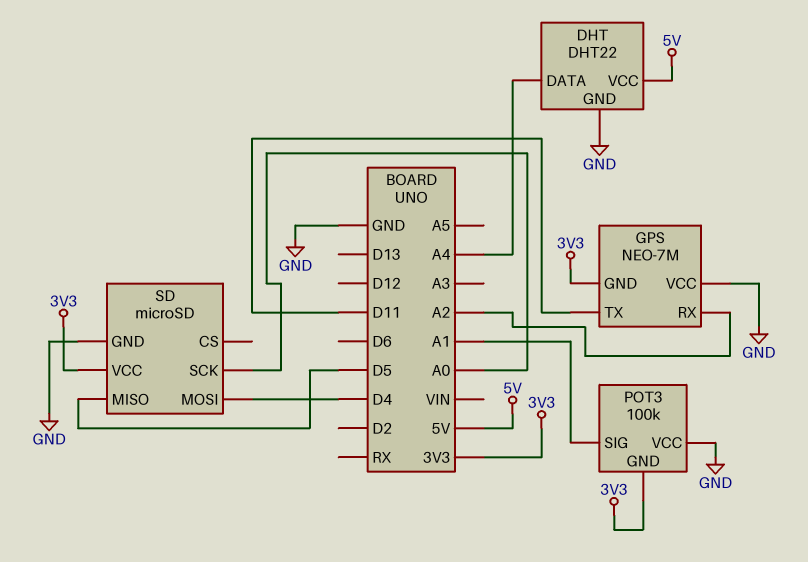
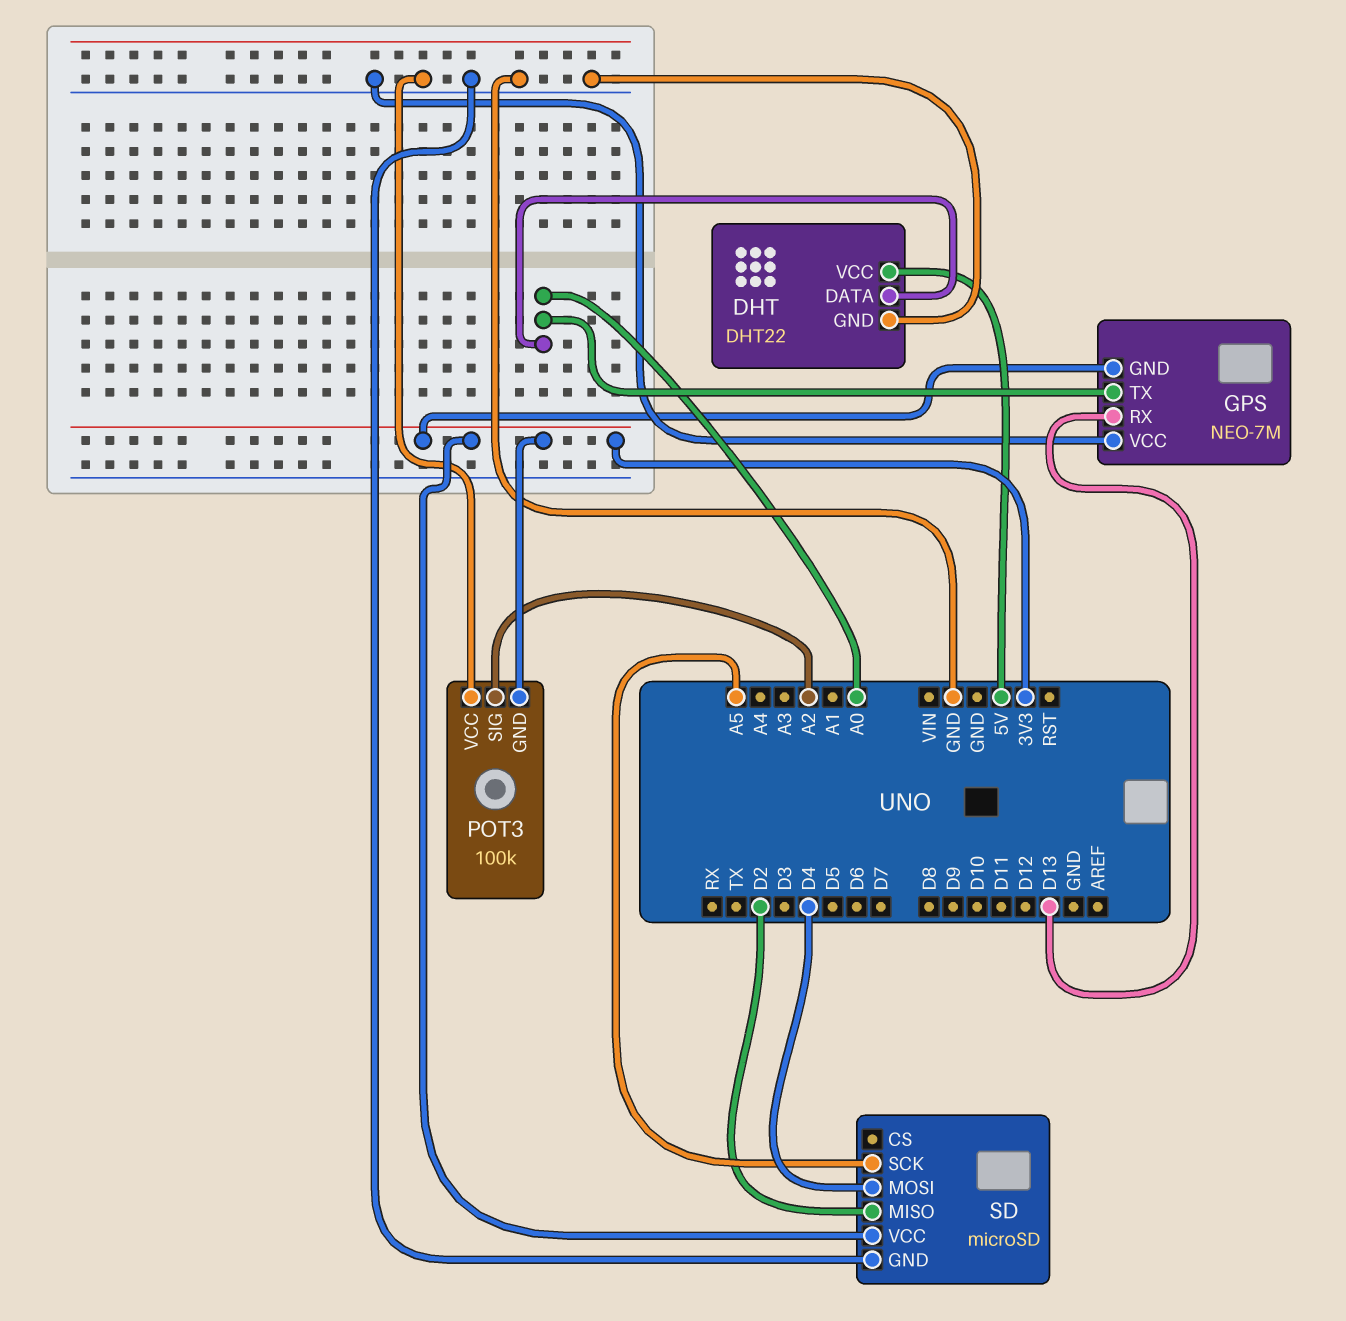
DHT pin DATA: A4 -> A0
GPS pin RX: A2 -> D13
GPS pin TX: D11 -> A0
POT3 pin SIG: A1 -> A2
SD pin MISO: D5 -> D2
SD pin SCK: A0 -> A5

